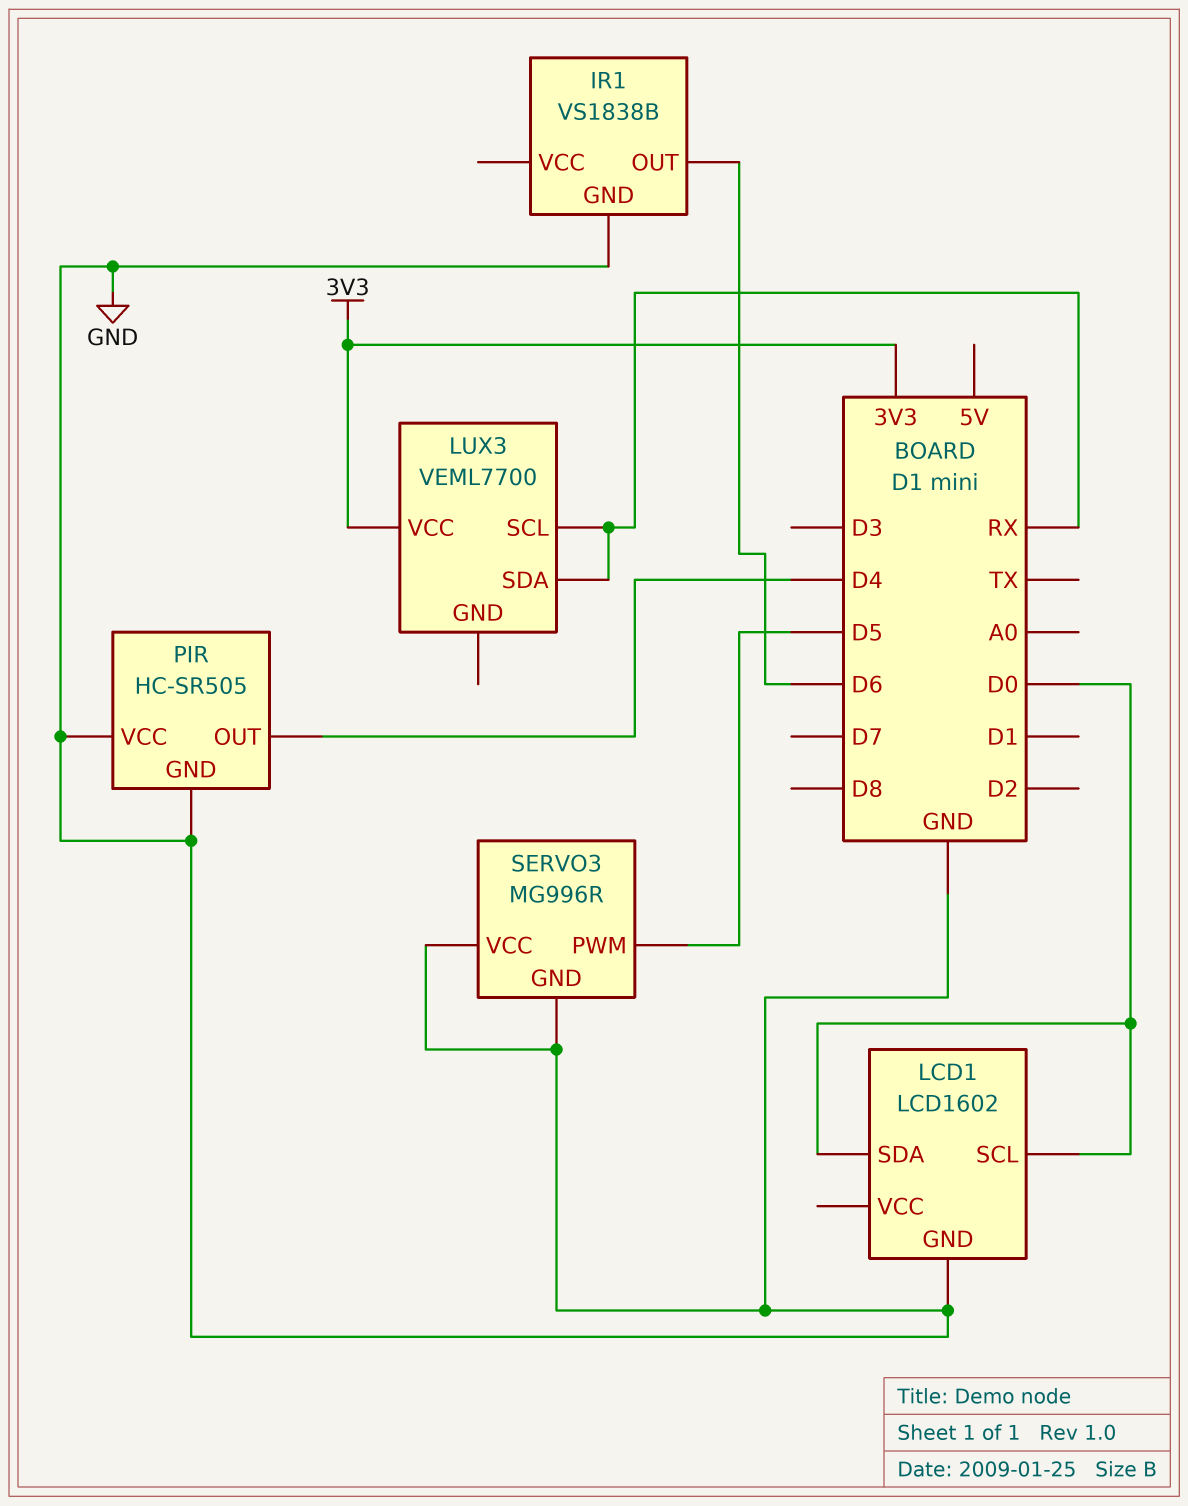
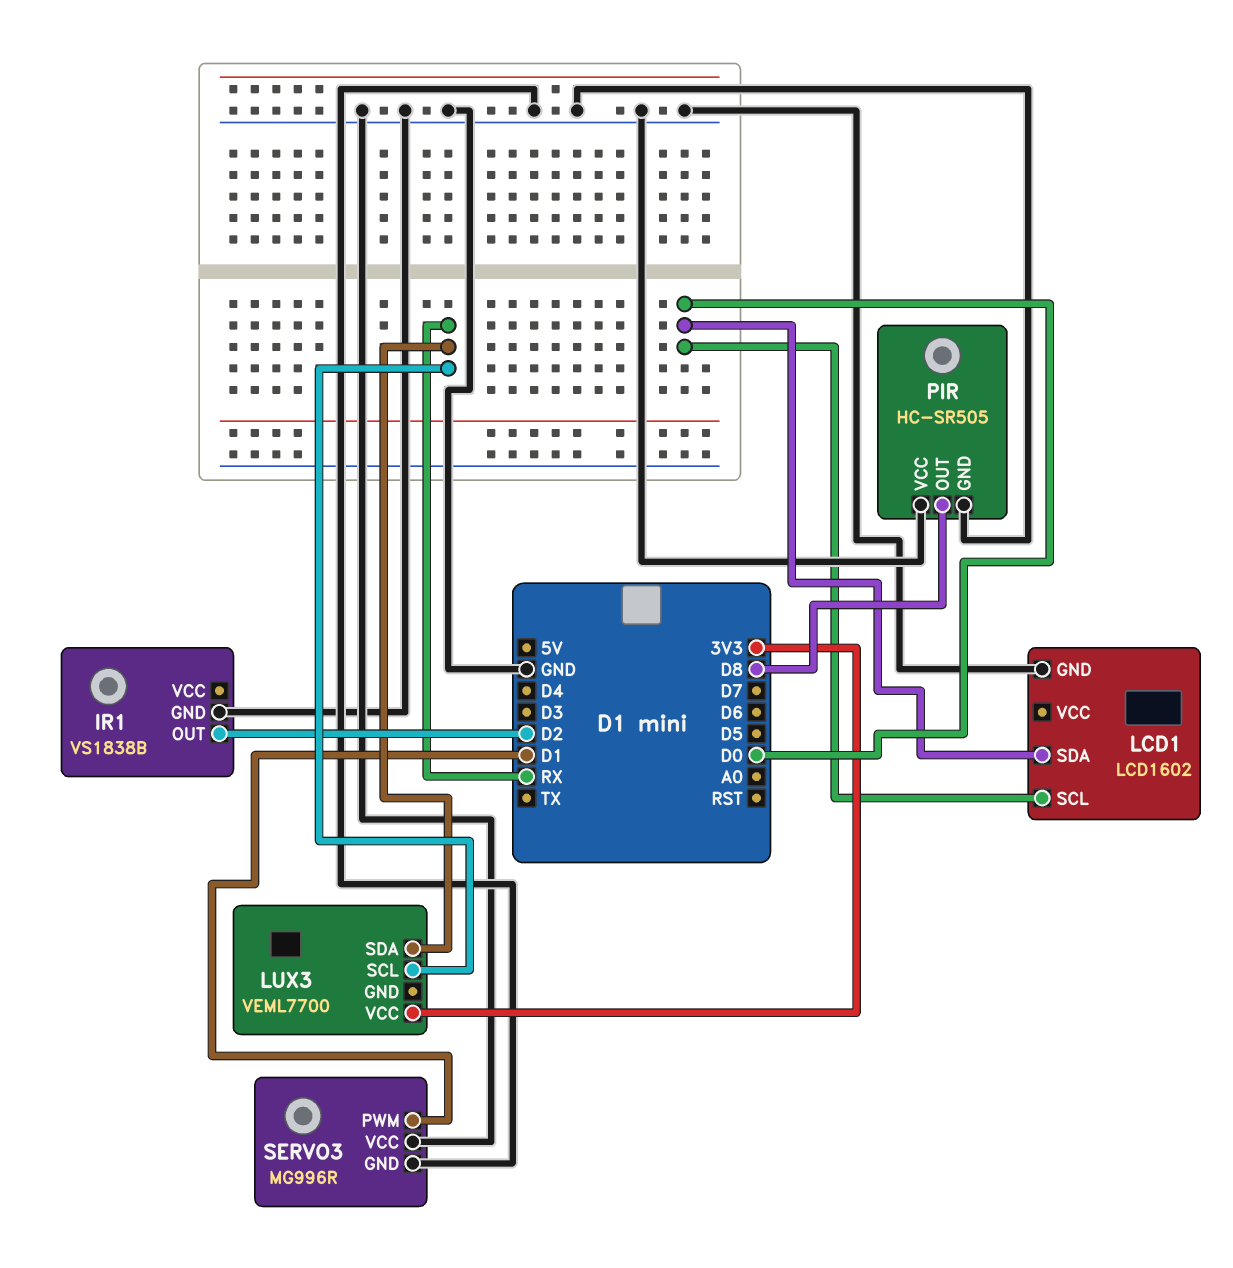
IR1 pin OUT: D6 -> D2
PIR pin OUT: D4 -> D8
SERVO3 pin PWM: D5 -> D1

